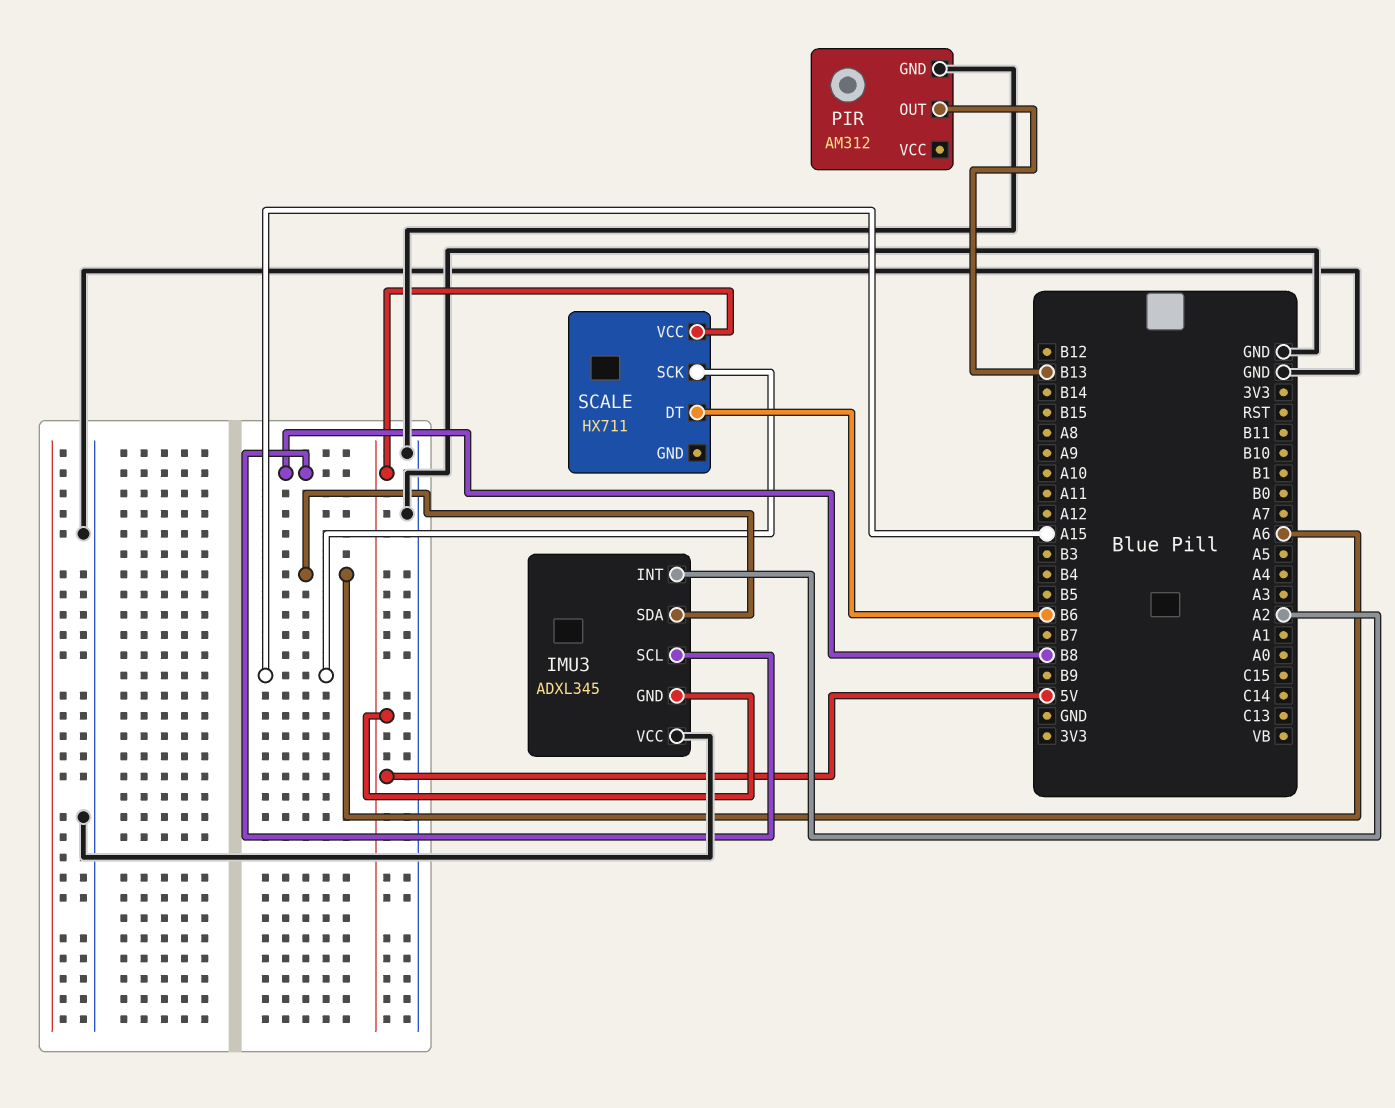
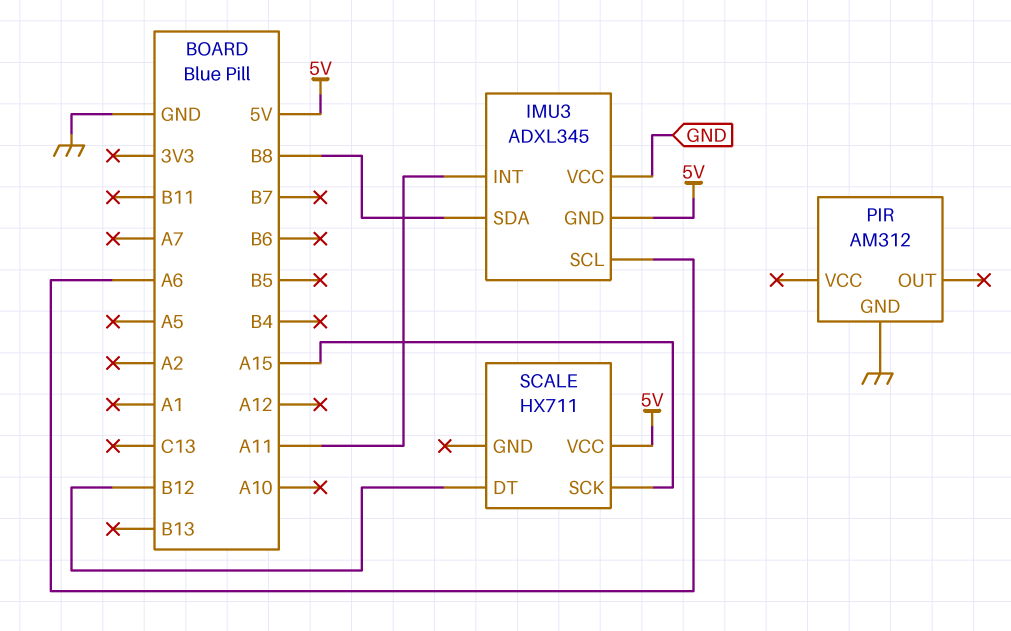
IMU3 pin INT: A2 -> A11
IMU3 pin SCL: B8 -> A6
IMU3 pin SDA: A6 -> B8
PIR pin OUT: B13 -> none
SCALE pin DT: B6 -> B12

